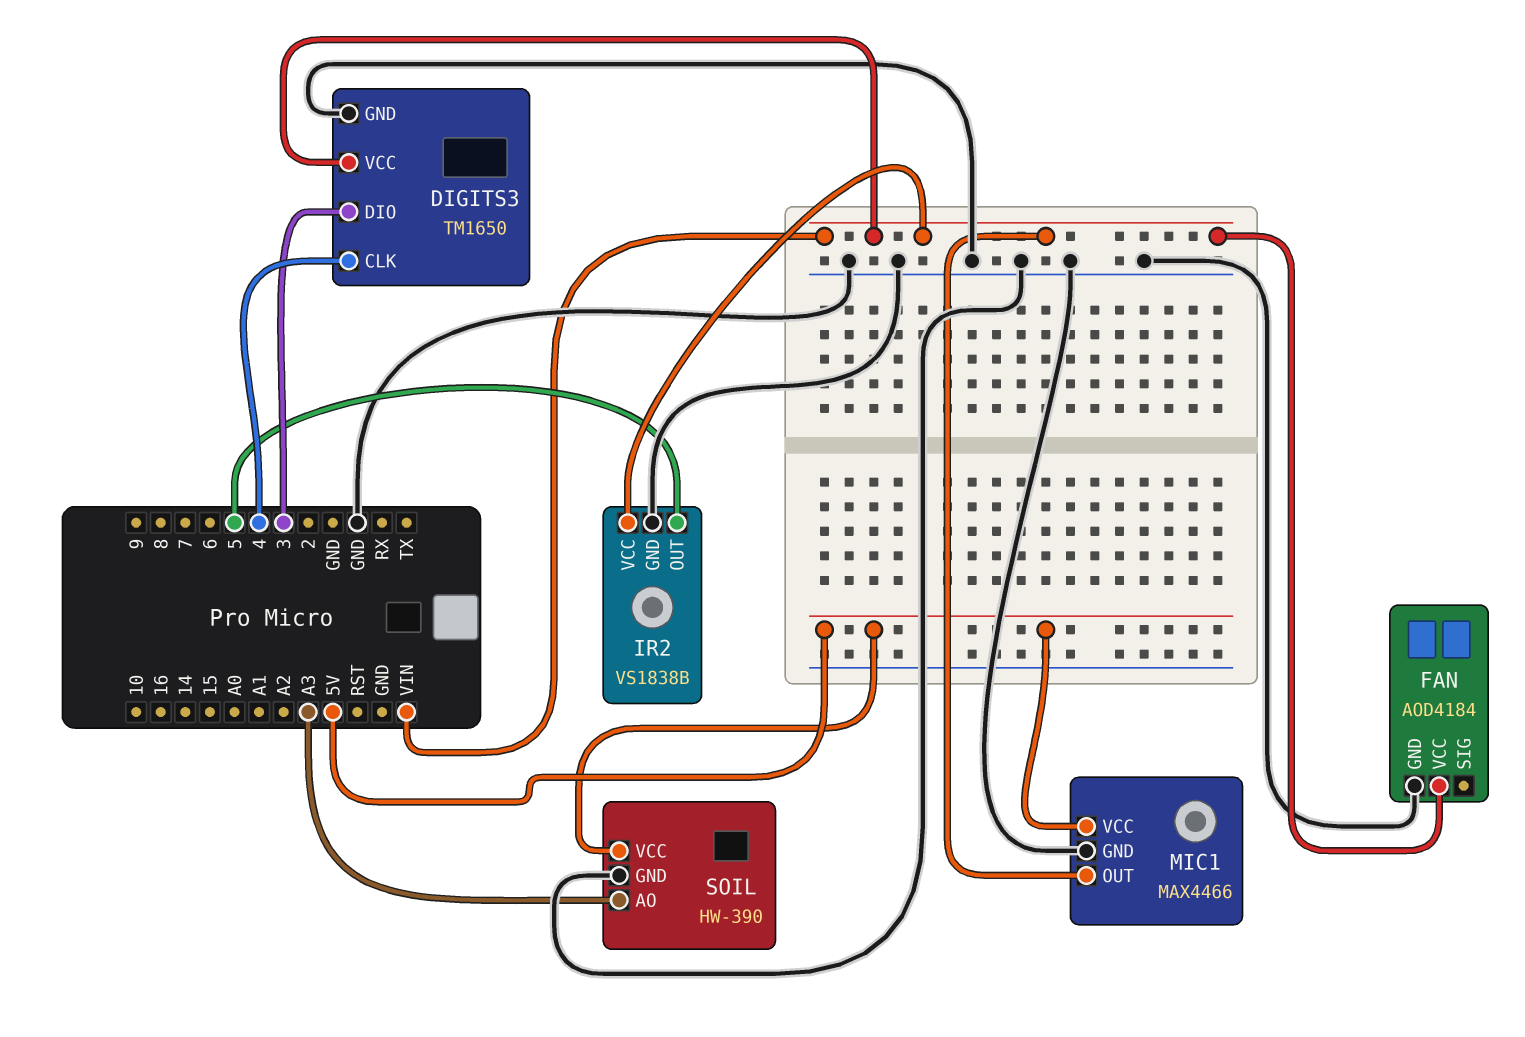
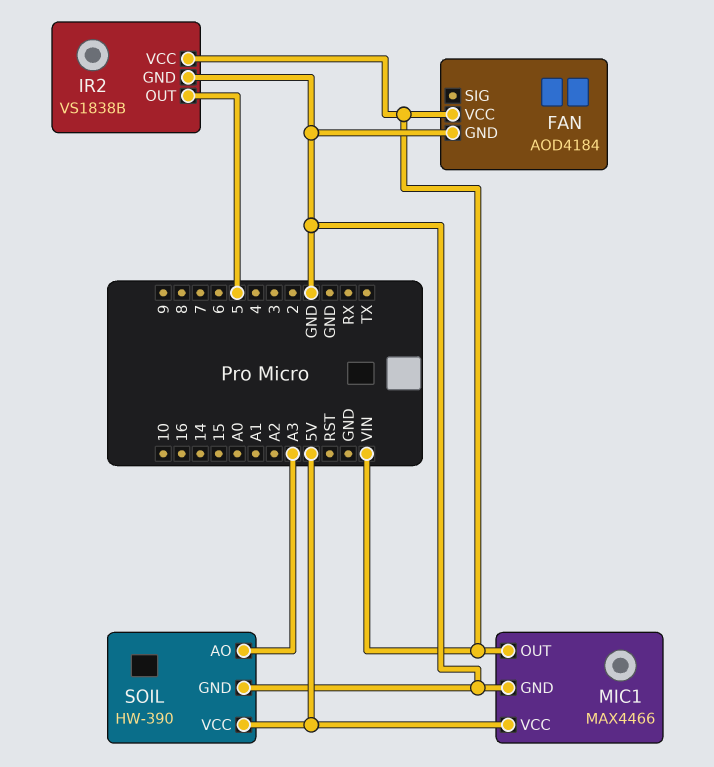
DIGITS3: TM1650 -> none
DIGITS3 pin CLK: 4 -> none
DIGITS3 pin DIO: 3 -> none
DIGITS3 pin GND: GND -> none
DIGITS3 pin VCC: VIN -> none

